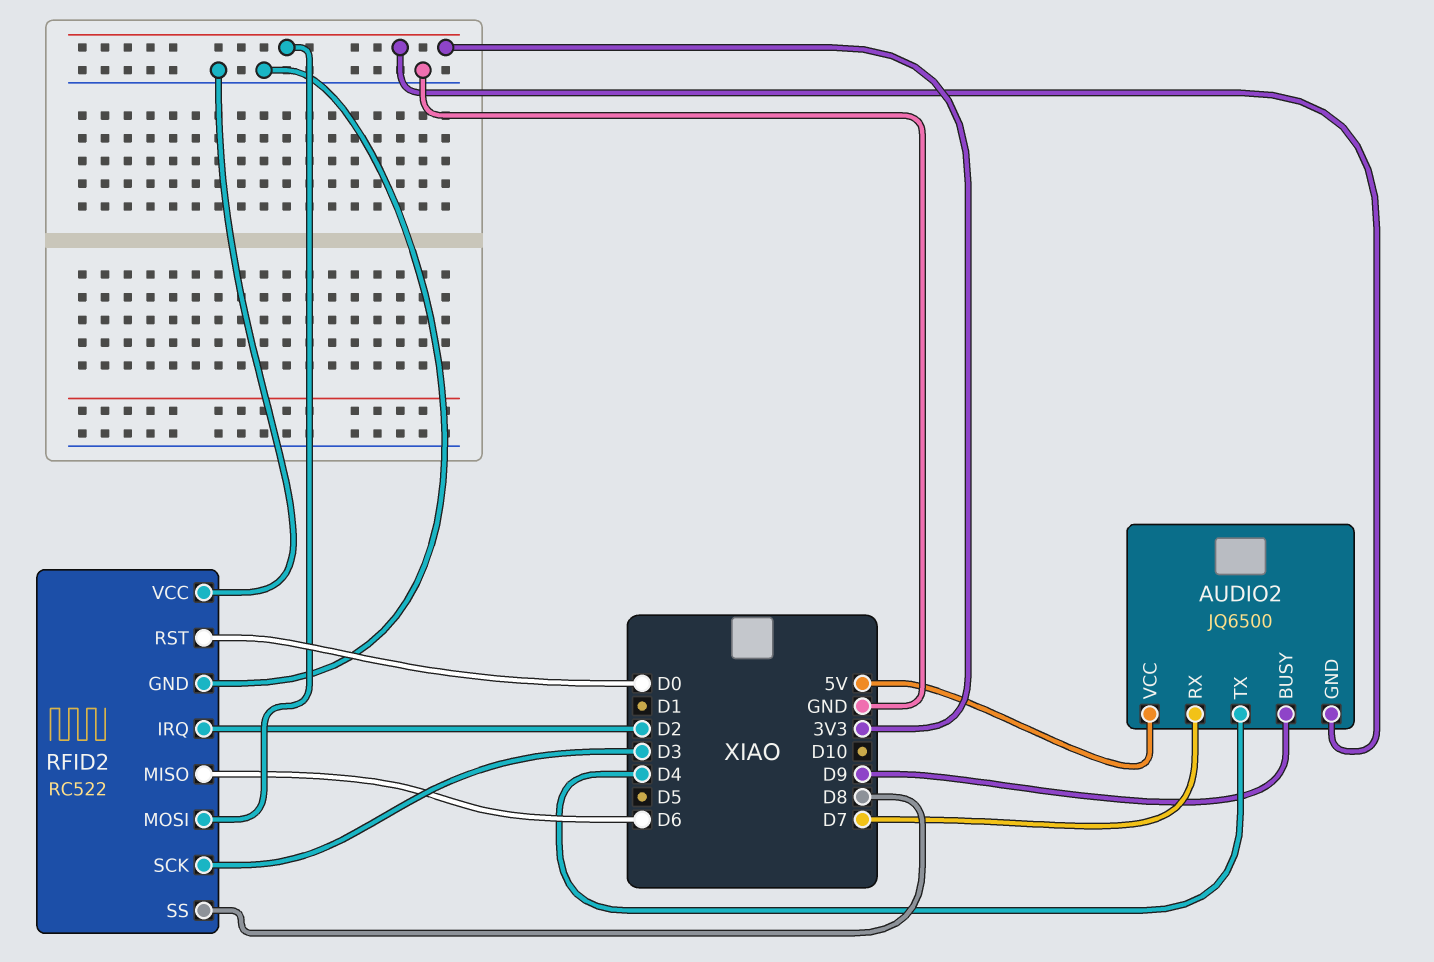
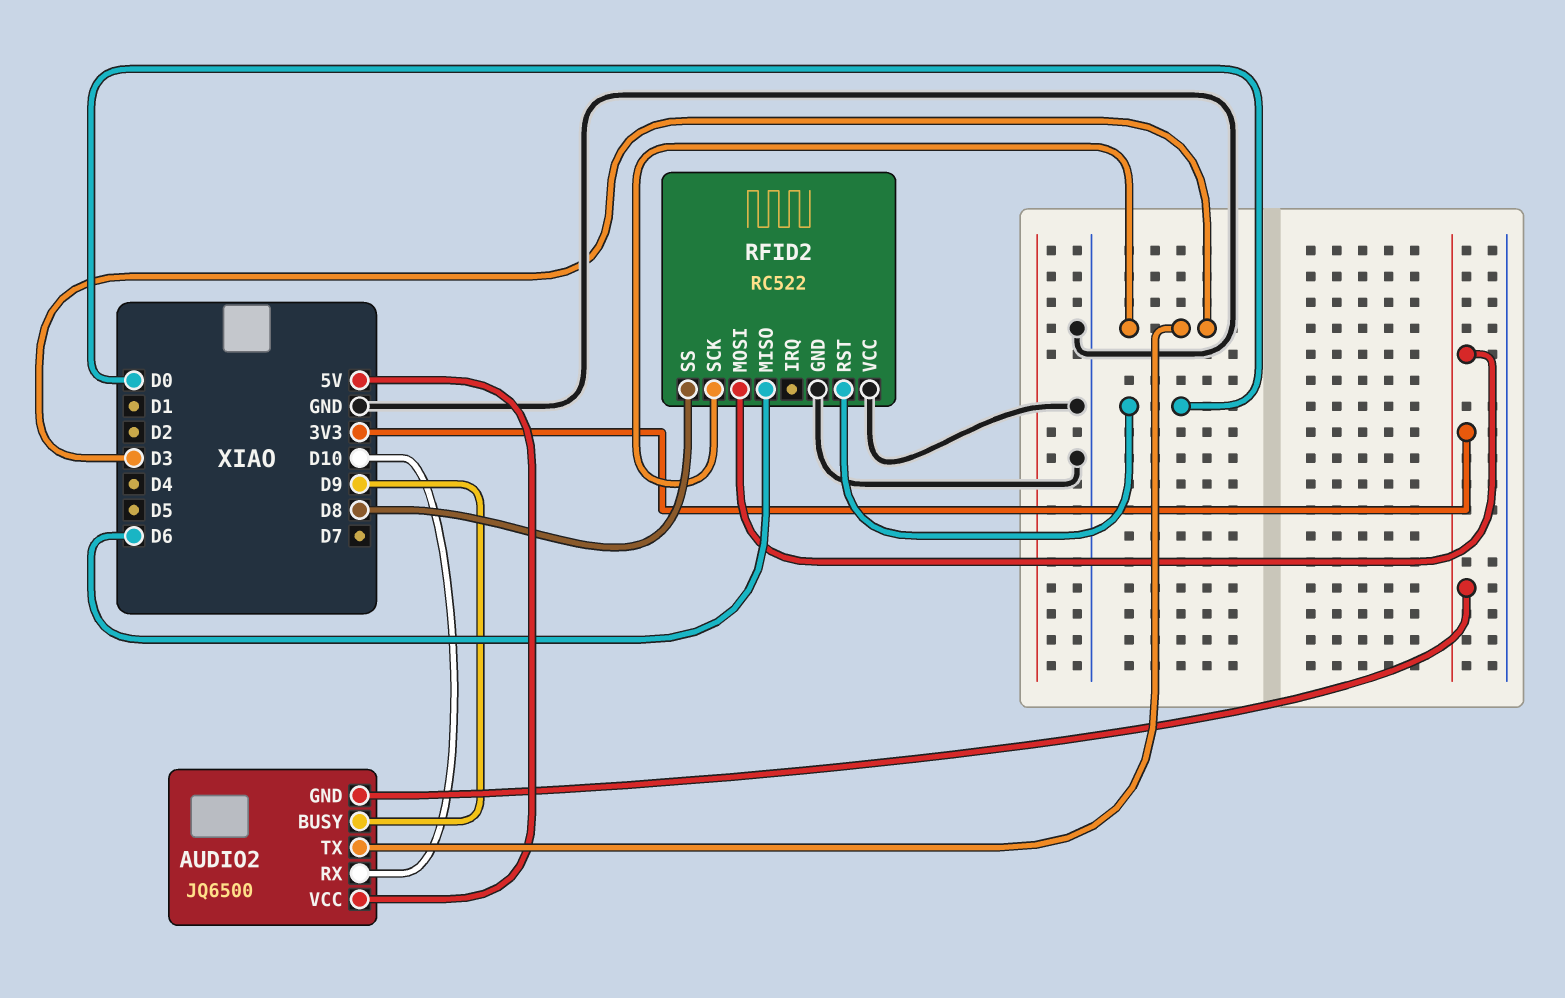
AUDIO2 pin RX: D7 -> D10
AUDIO2 pin TX: D4 -> D3
RFID2 pin IRQ: D2 -> none

